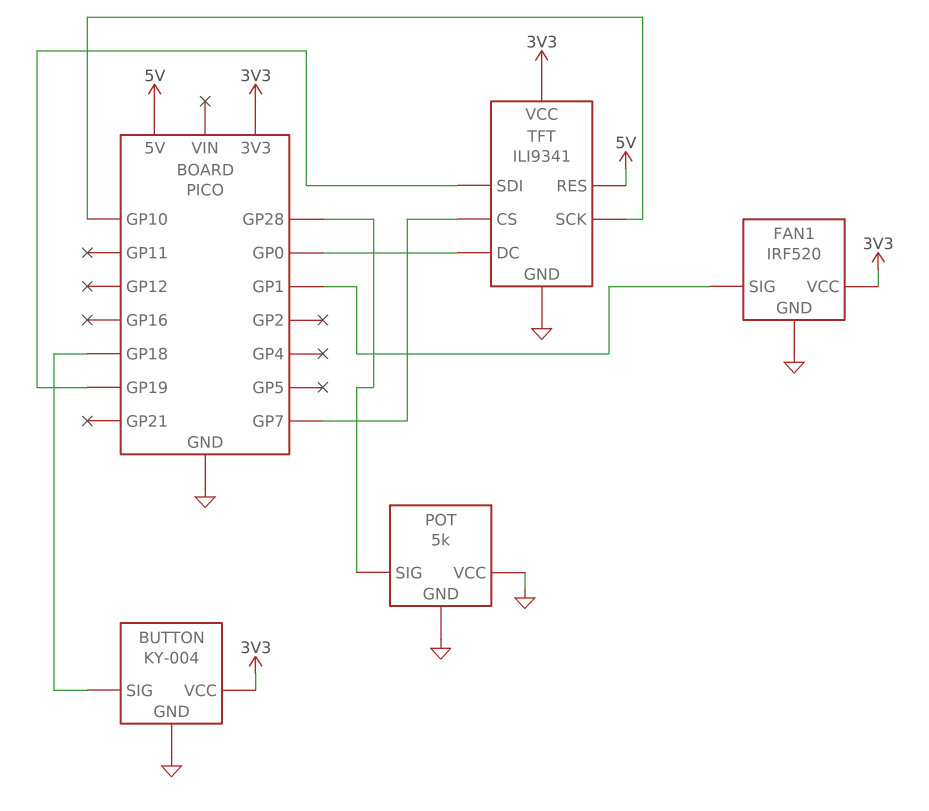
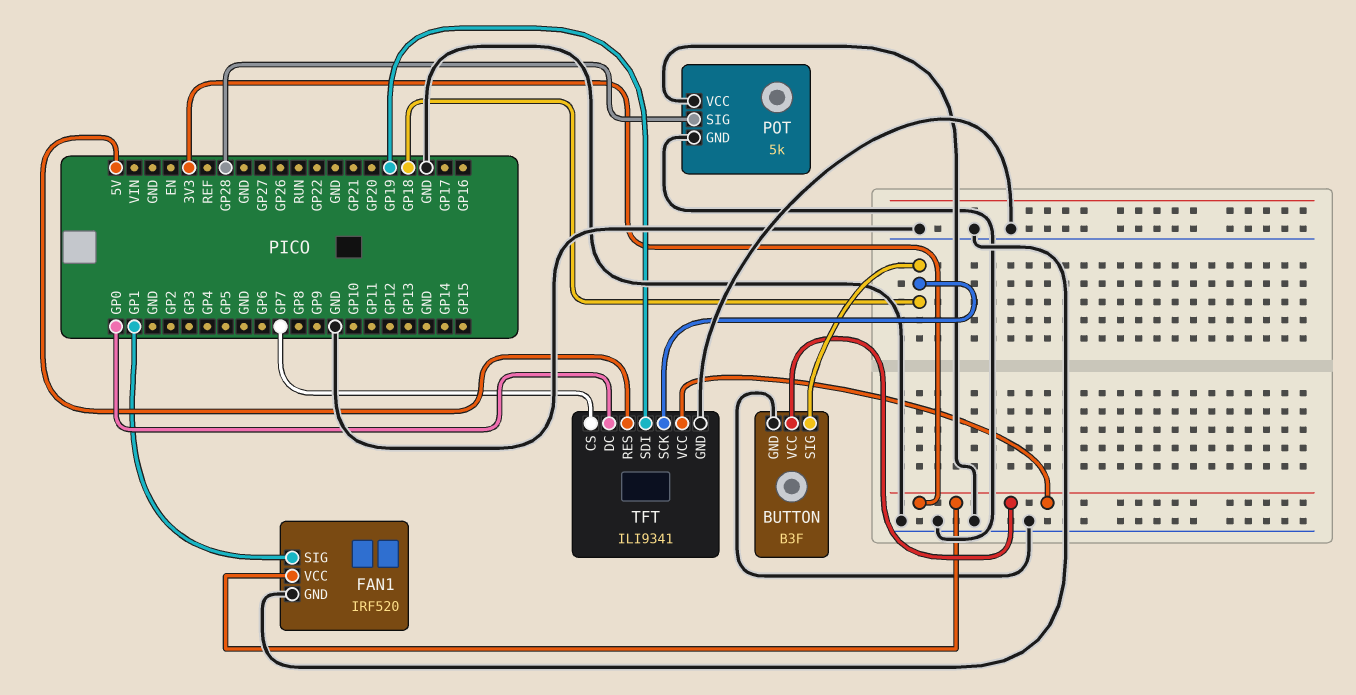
BUTTON: KY-004 -> B3F
TFT pin SCK: GP10 -> GP18

